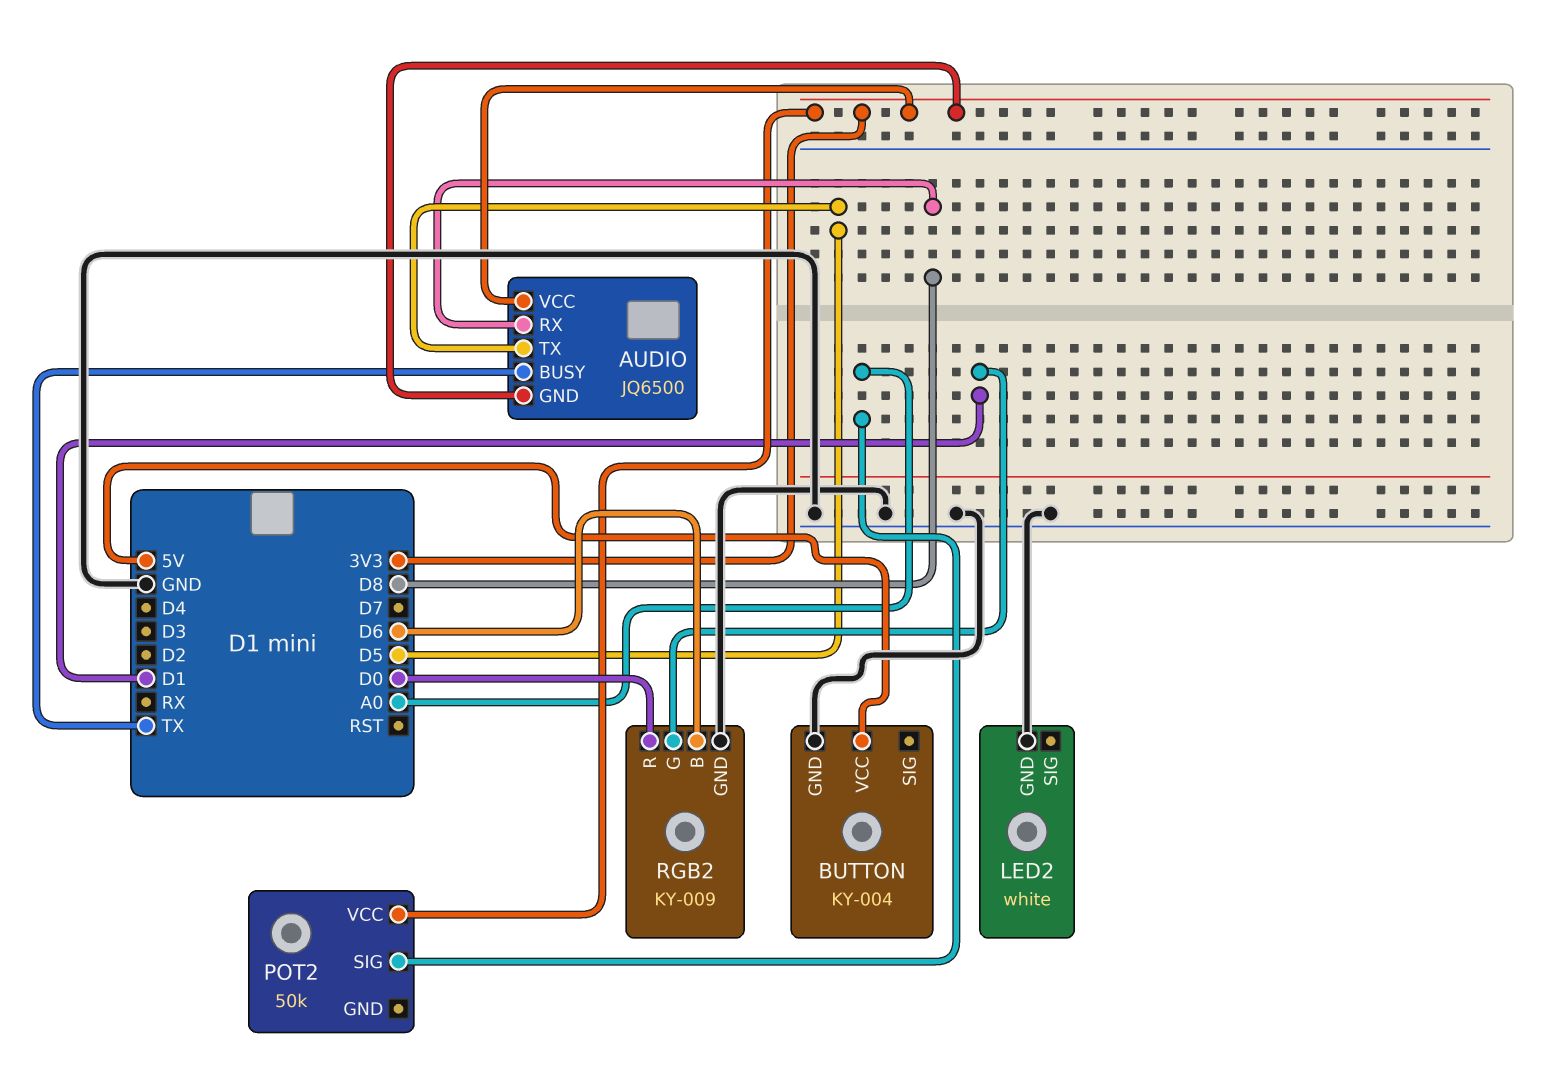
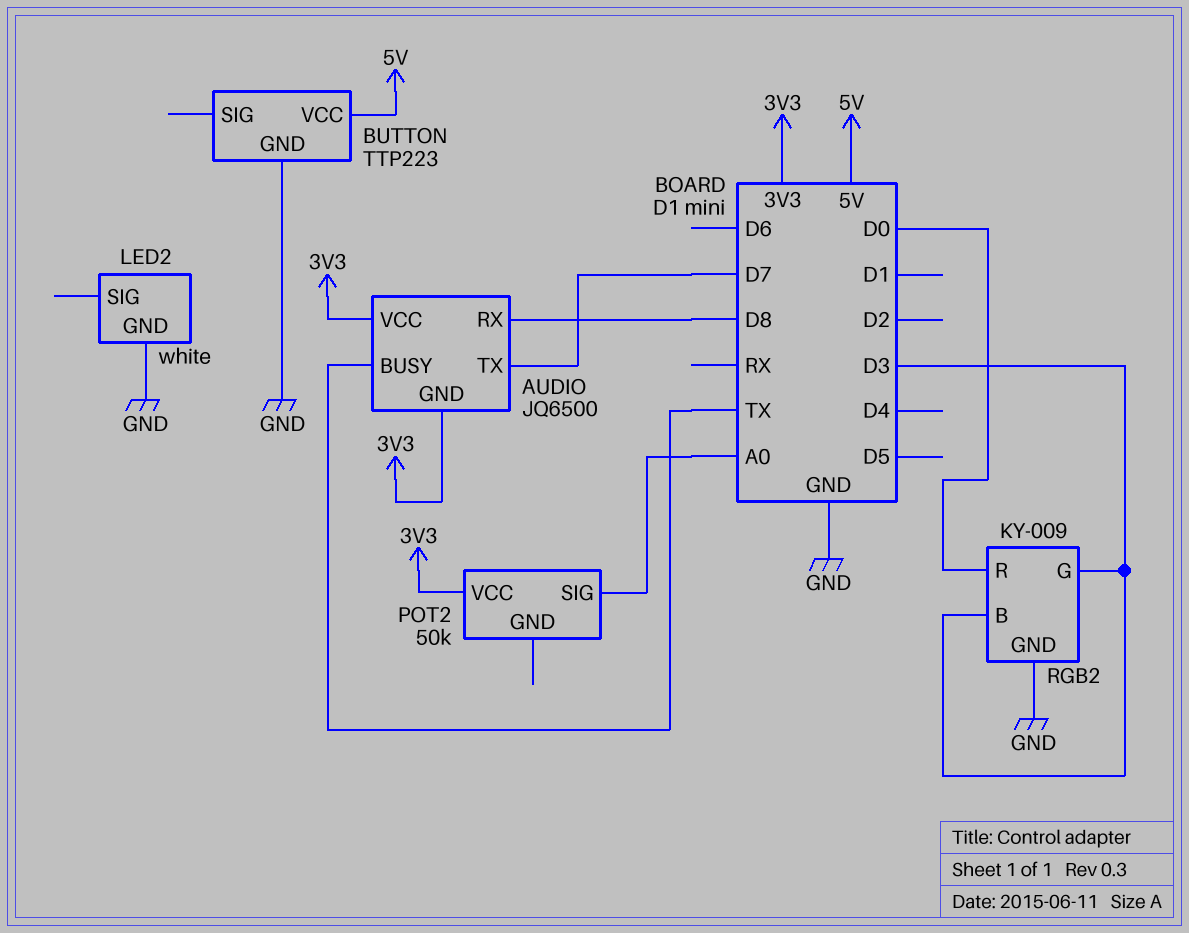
AUDIO pin TX: D5 -> D7
BUTTON: KY-004 -> TTP223
RGB2 pin B: D6 -> D3
RGB2 pin G: D1 -> D3

